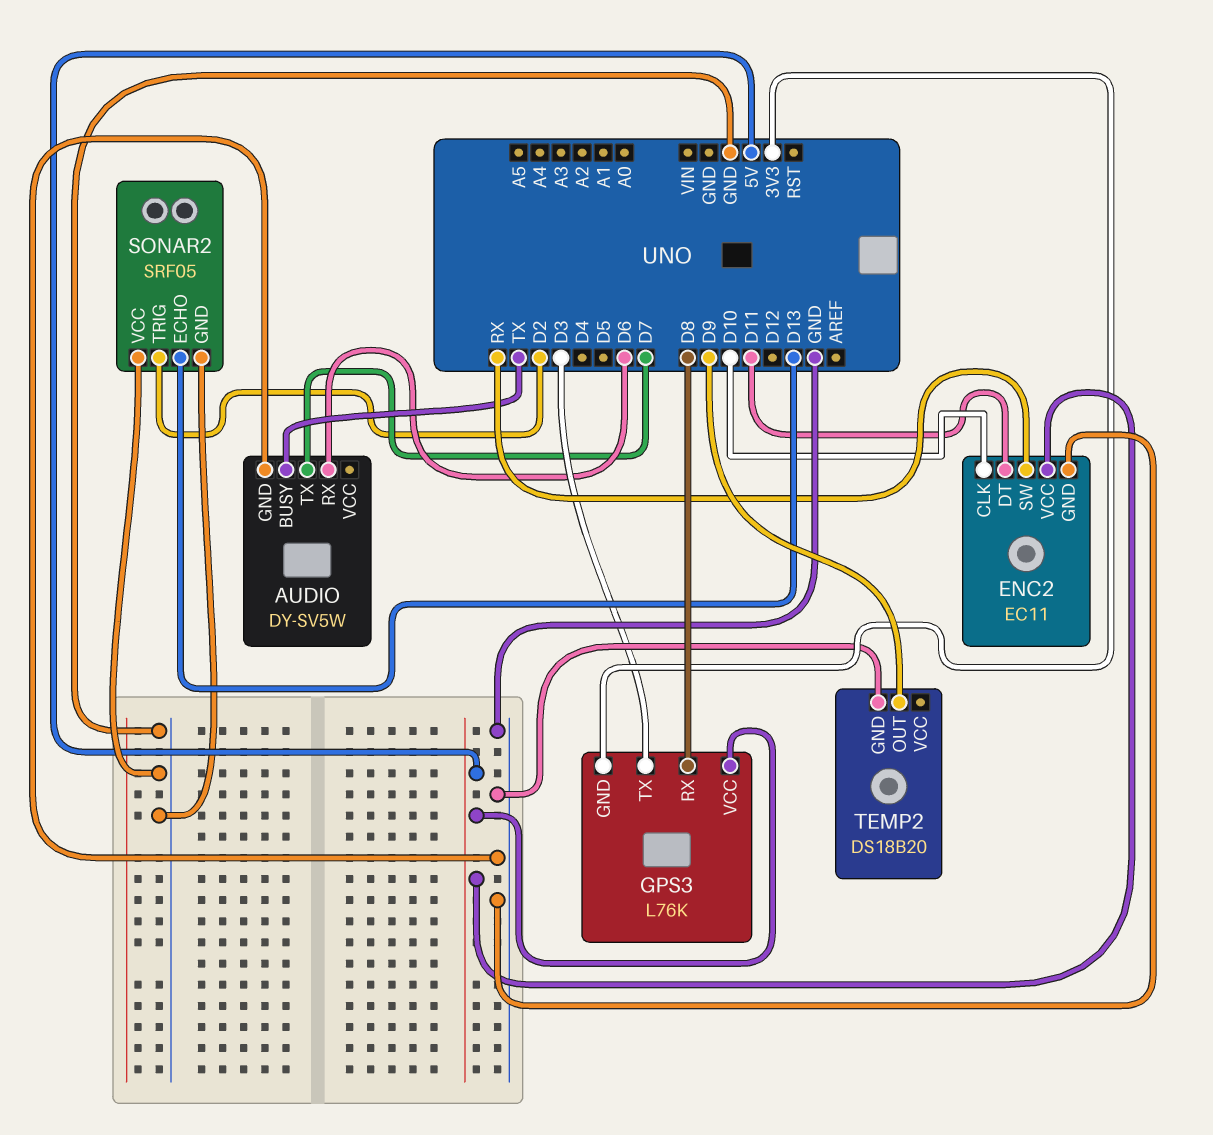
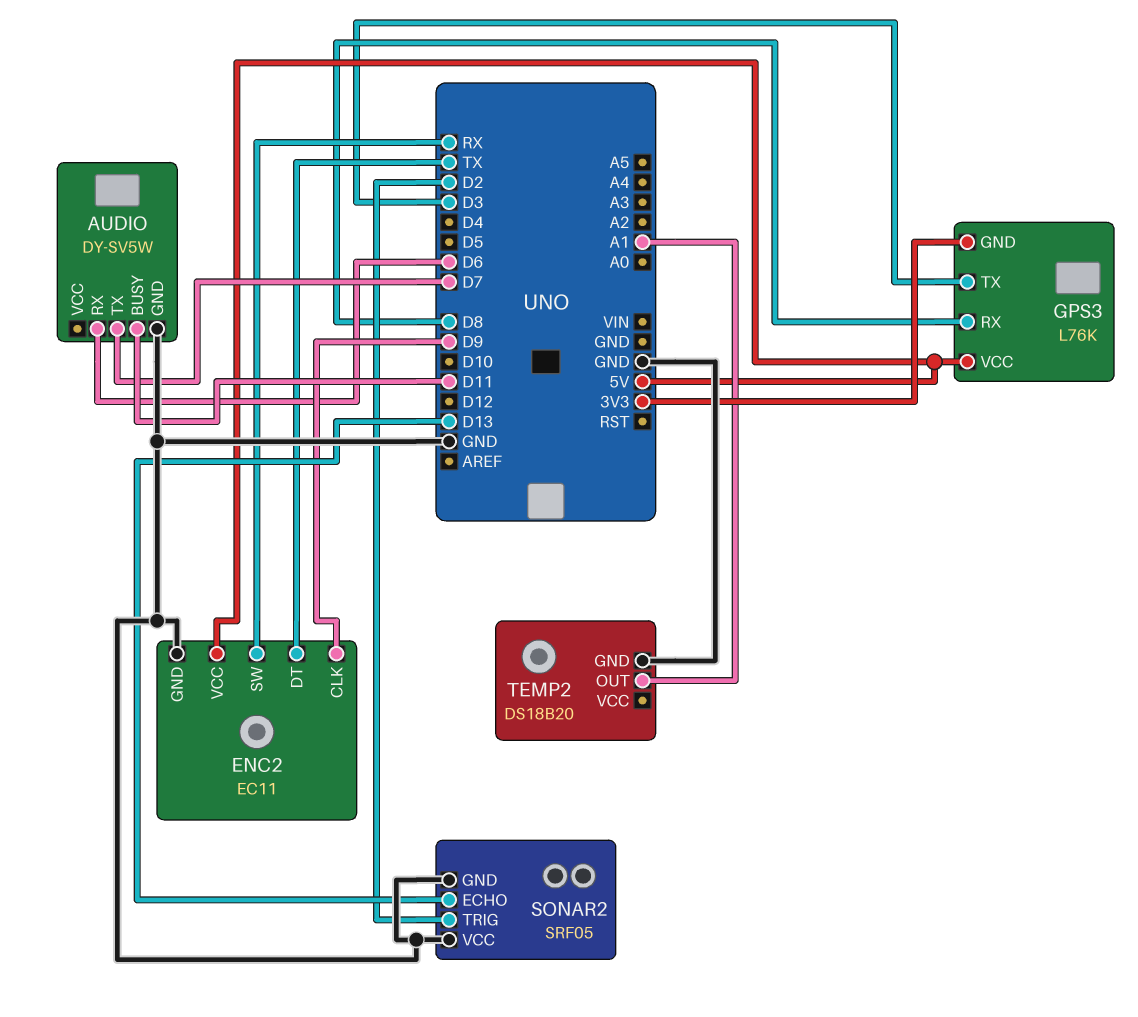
AUDIO pin BUSY: TX -> D11
ENC2 pin CLK: D10 -> D9
ENC2 pin DT: D11 -> TX
TEMP2 pin OUT: D9 -> A1

